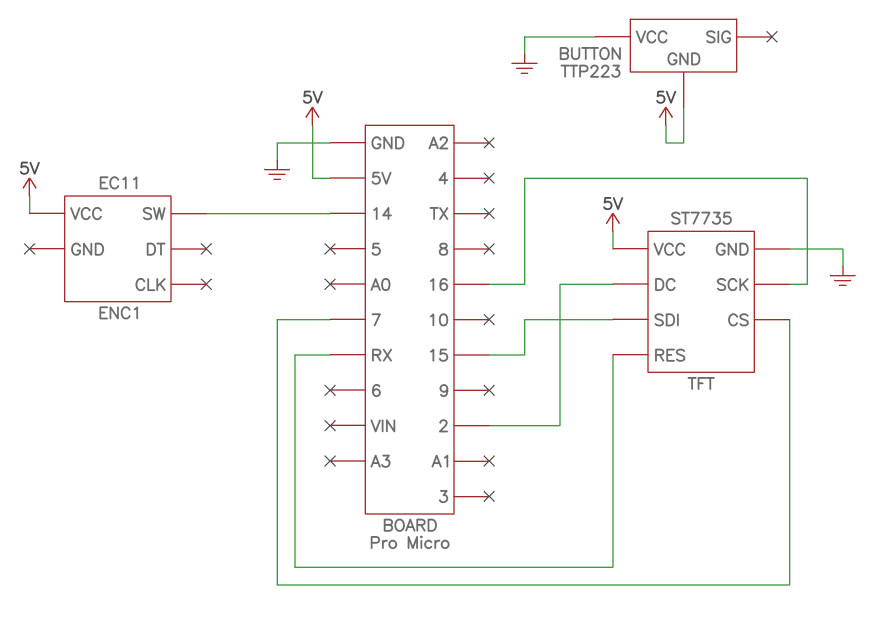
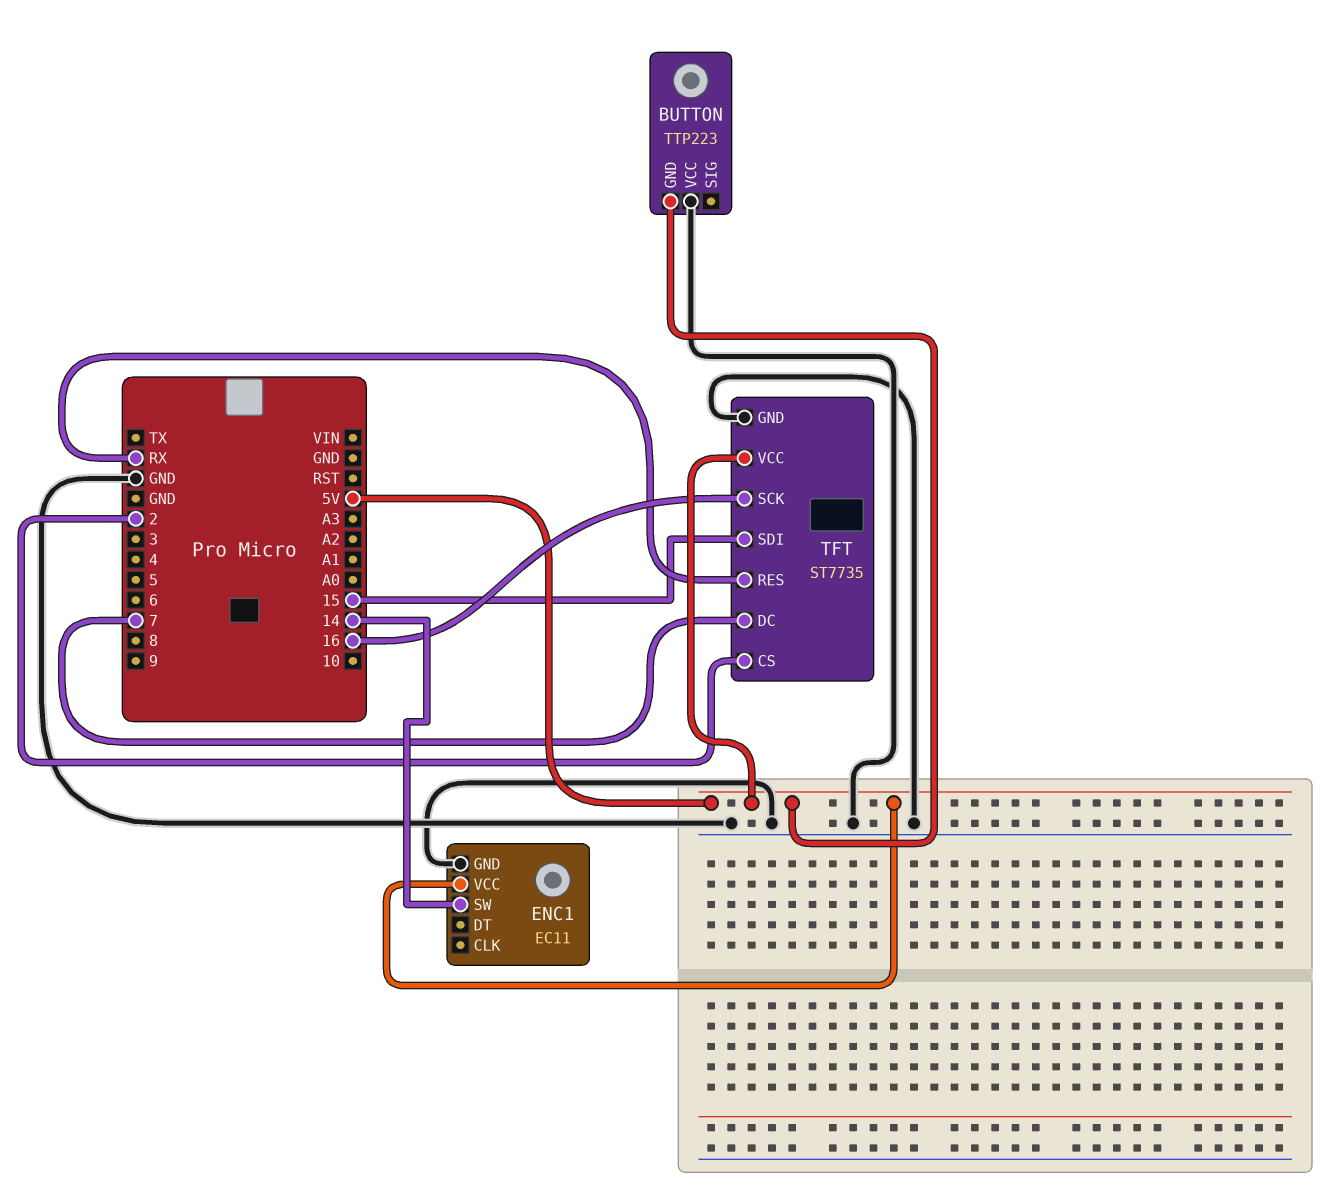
ENC1 pin GND: none -> GND
TFT pin CS: 7 -> 2
TFT pin DC: 2 -> 7

